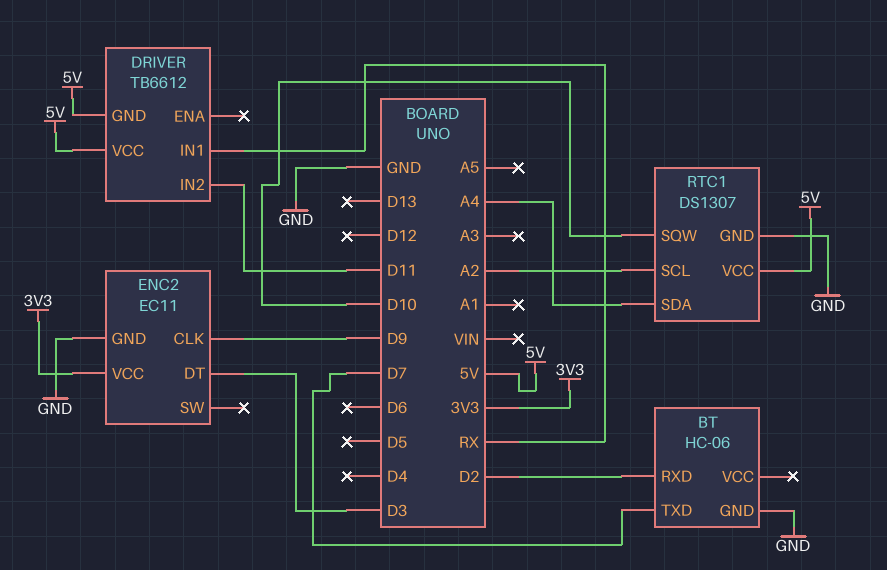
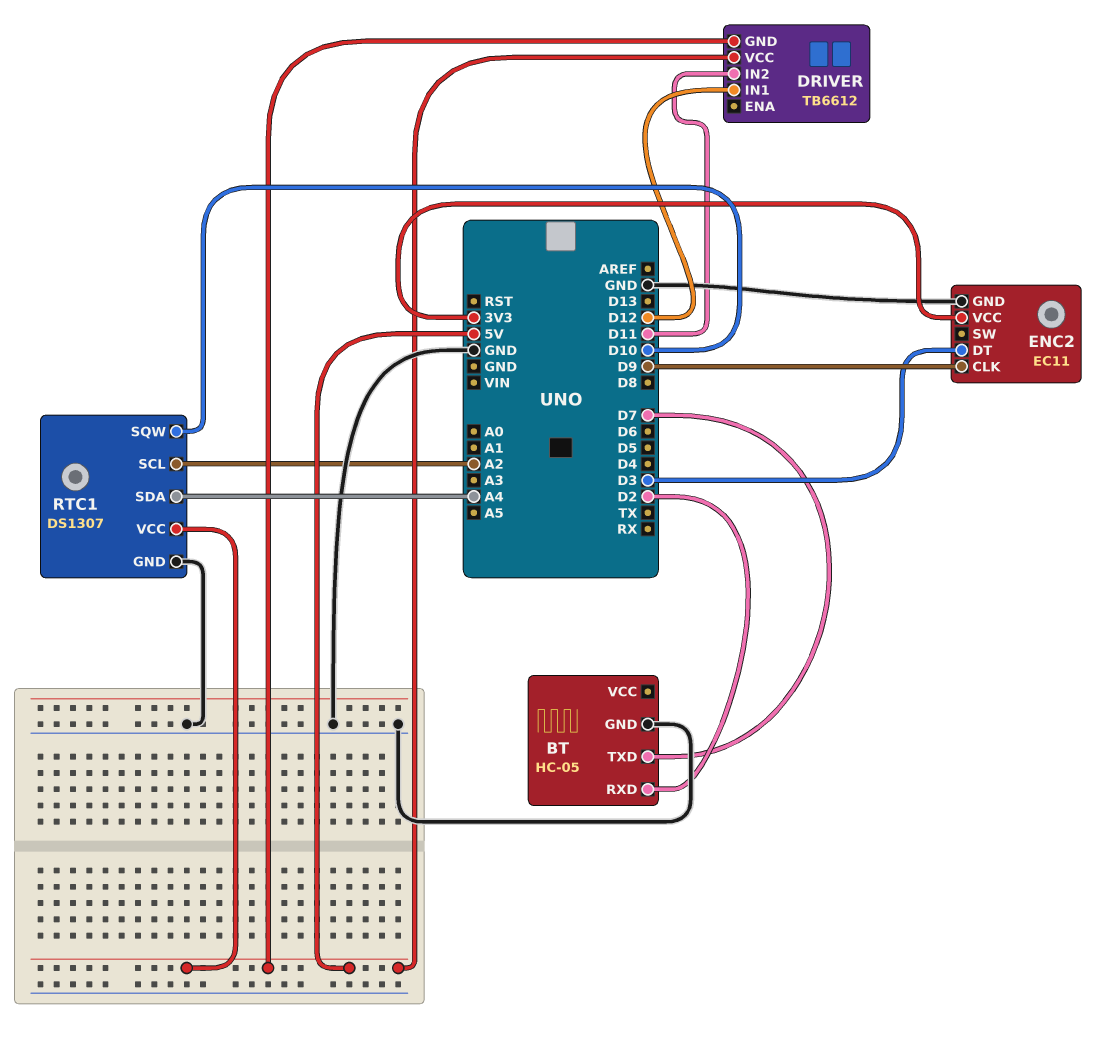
BT: HC-06 -> HC-05
DRIVER pin IN1: RX -> D12

